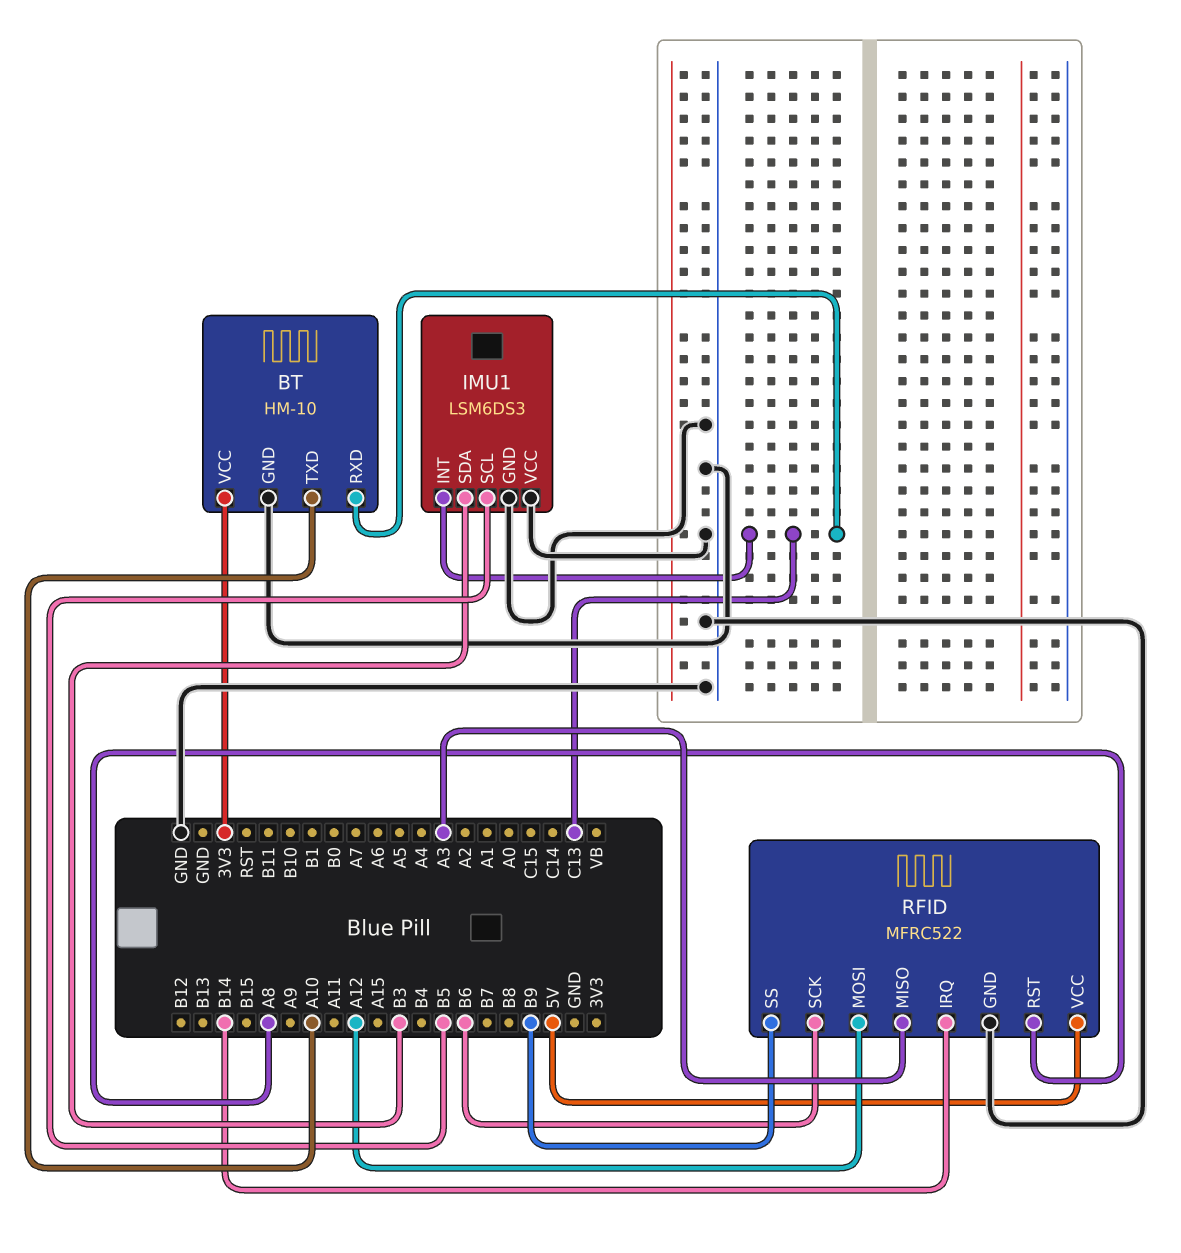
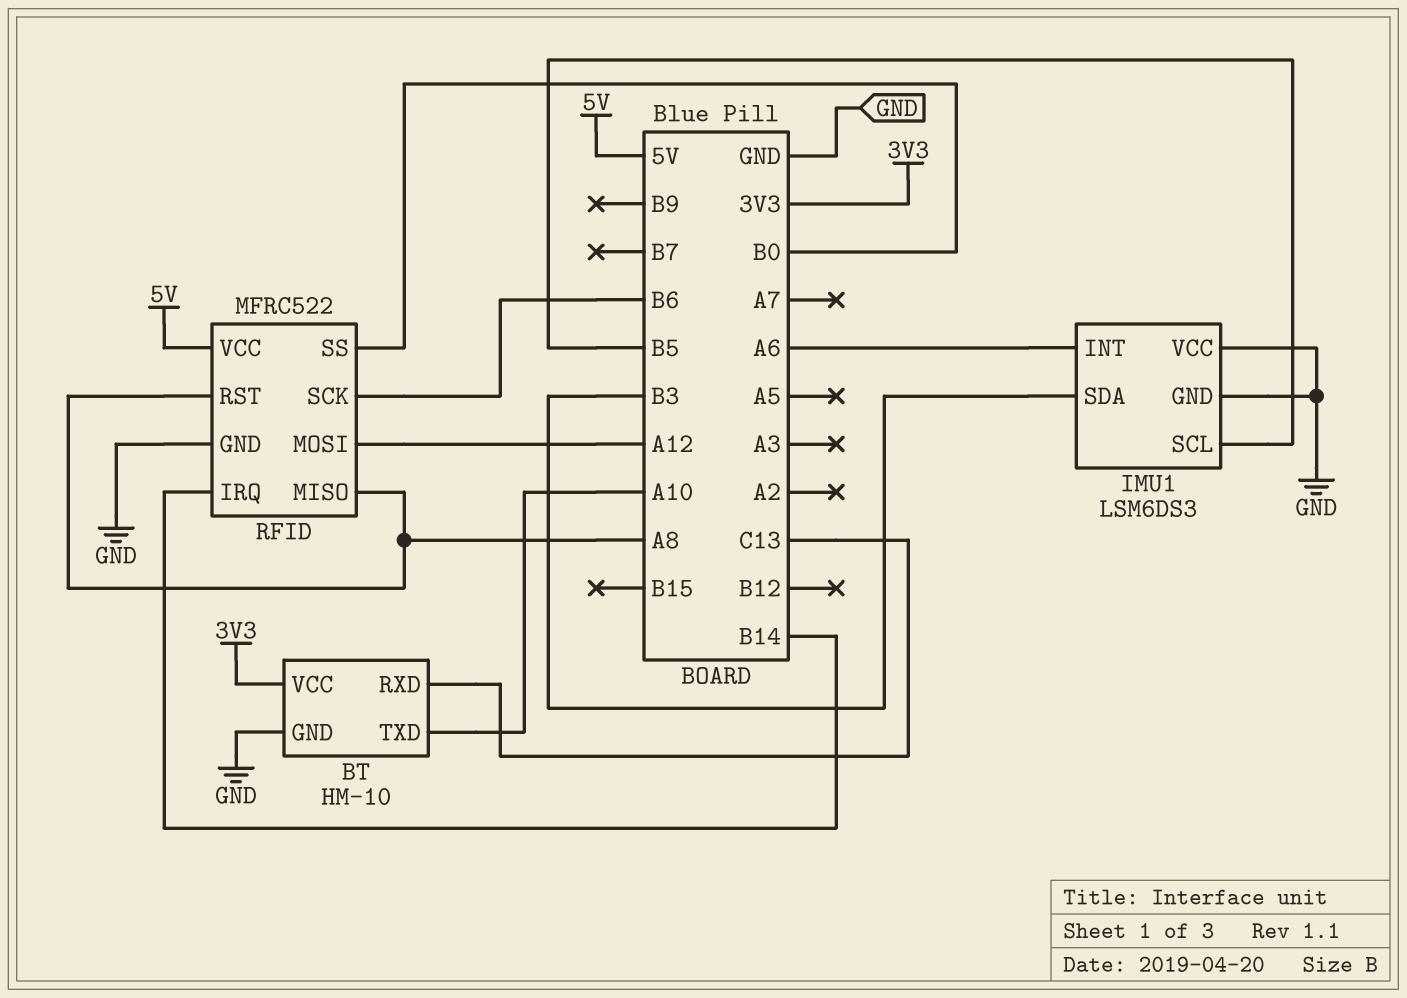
IMU1 pin INT: C13 -> A6
RFID pin MISO: A3 -> A8
RFID pin SS: B9 -> B0

